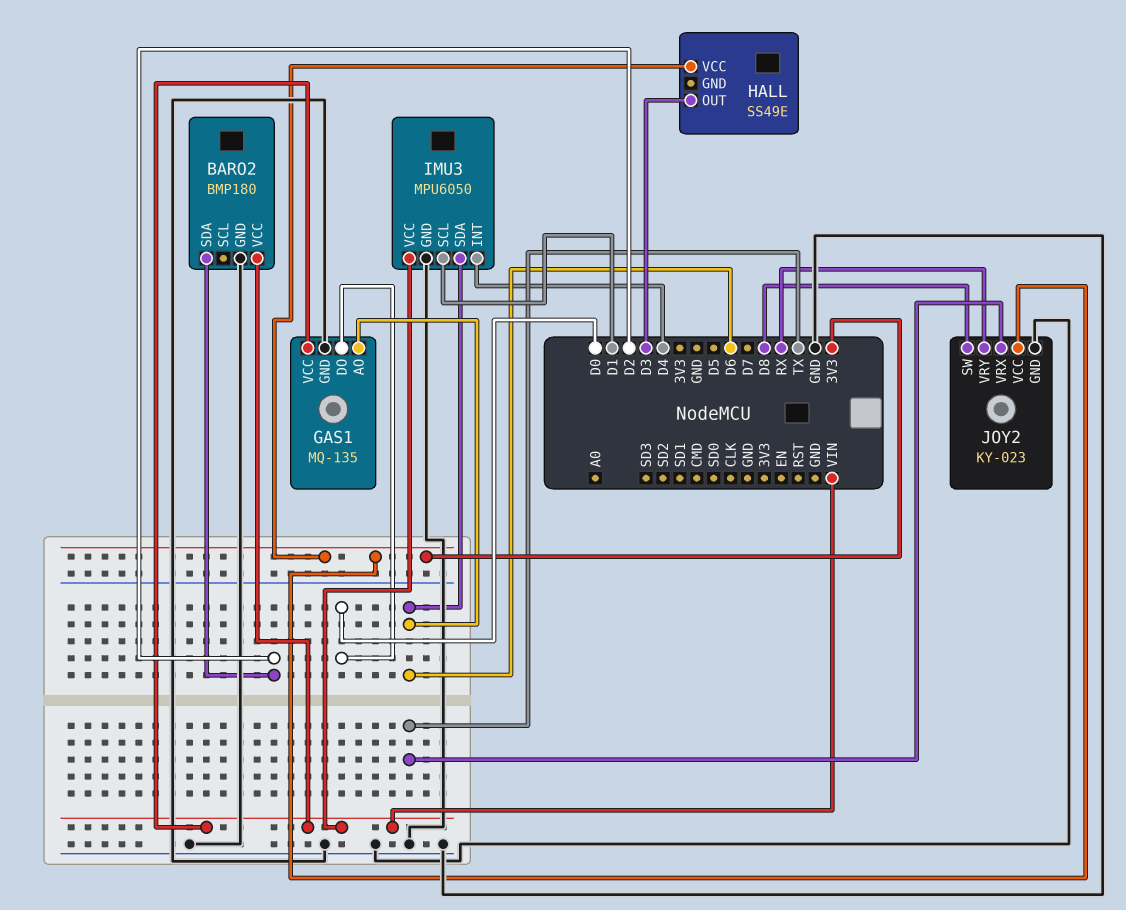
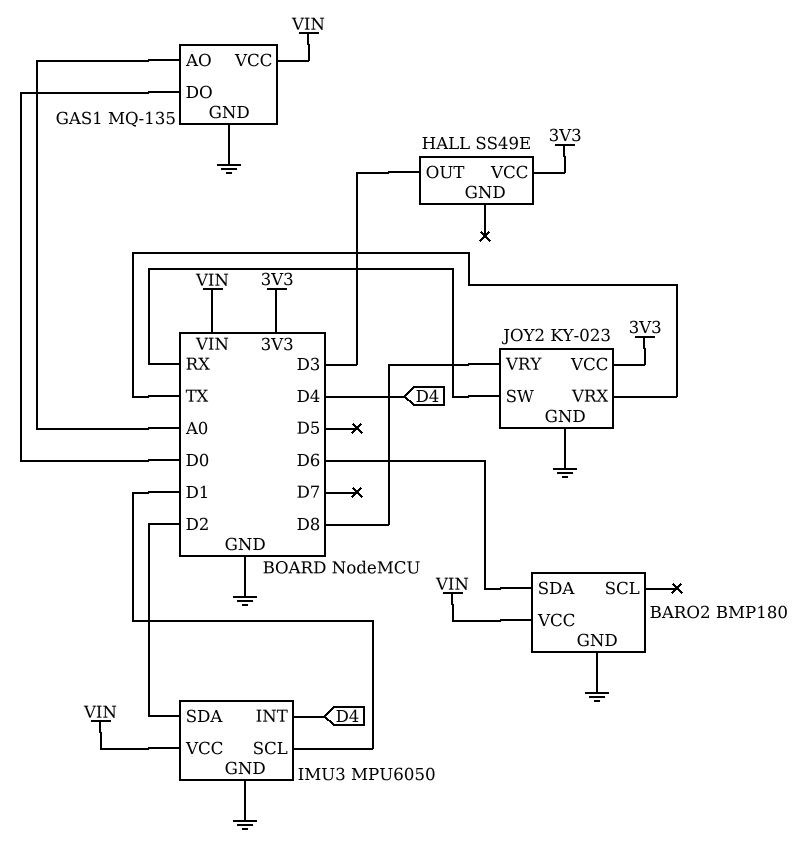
BARO2 pin SDA: D2 -> D6
GAS1 pin AO: D6 -> A0
IMU3 pin SDA: D6 -> D2
JOY2 pin SW: D8 -> RX
JOY2 pin VRY: RX -> D8

